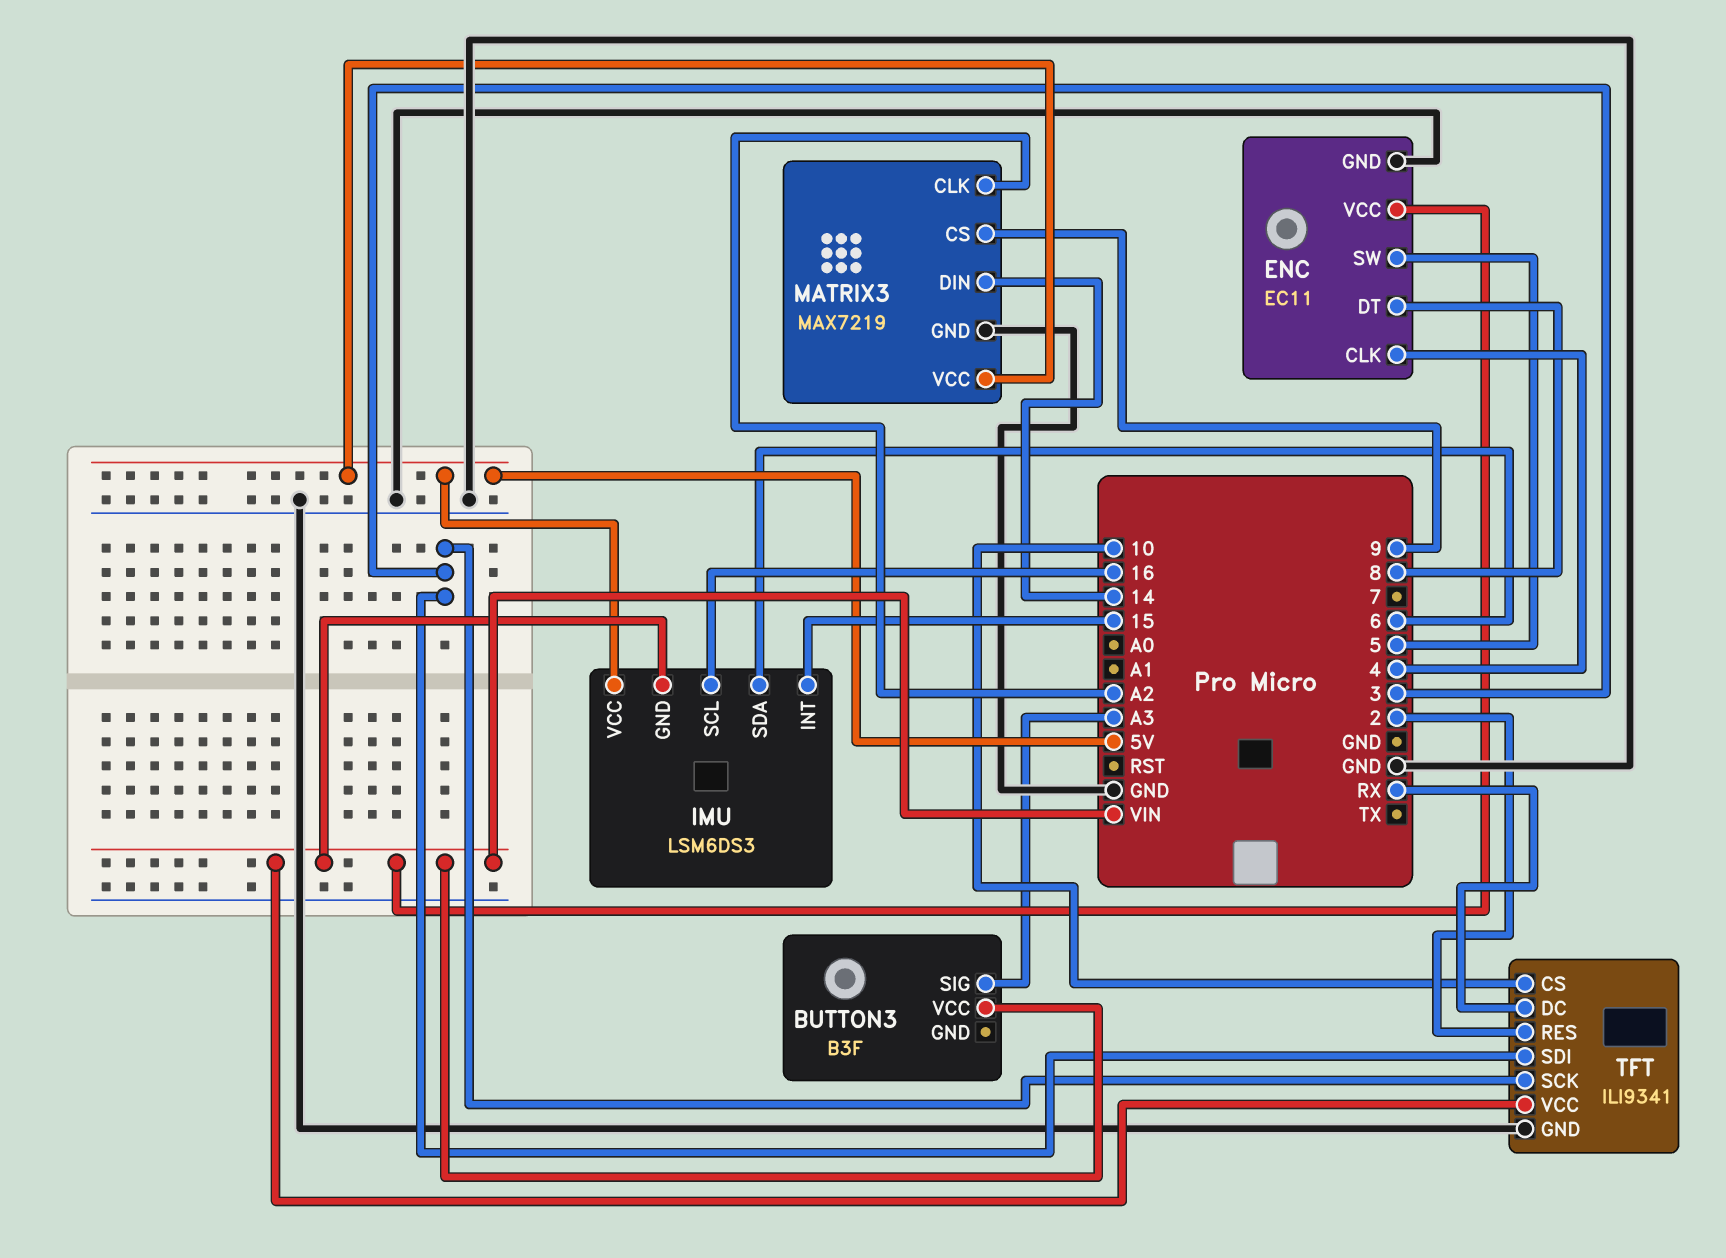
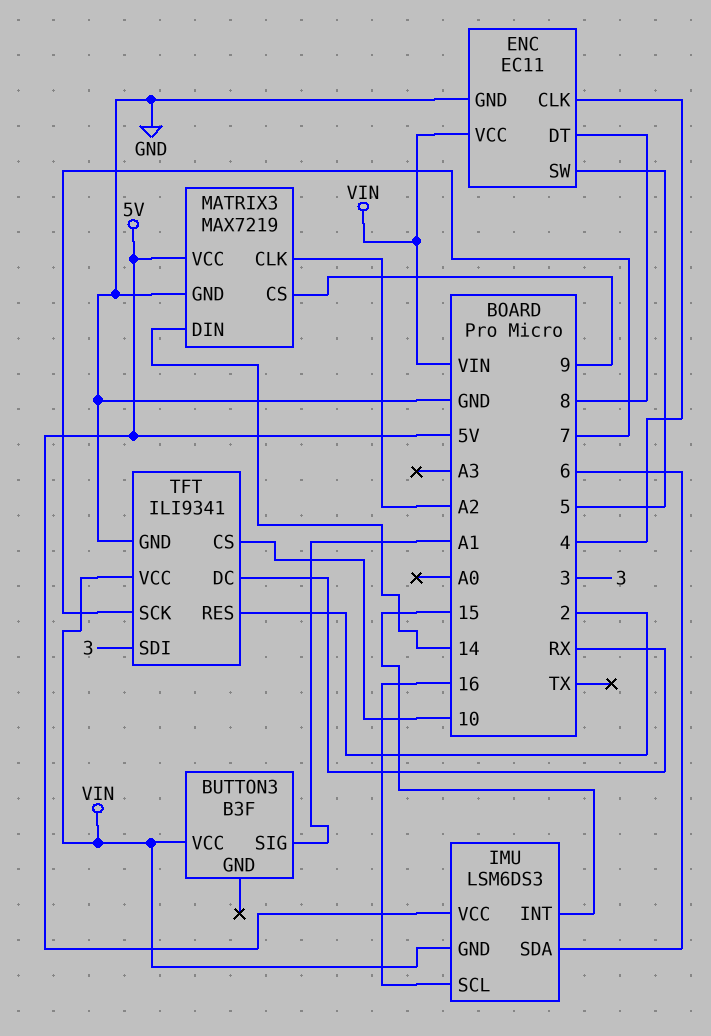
BUTTON3 pin SIG: A3 -> A1
TFT pin SCK: 3 -> 7

